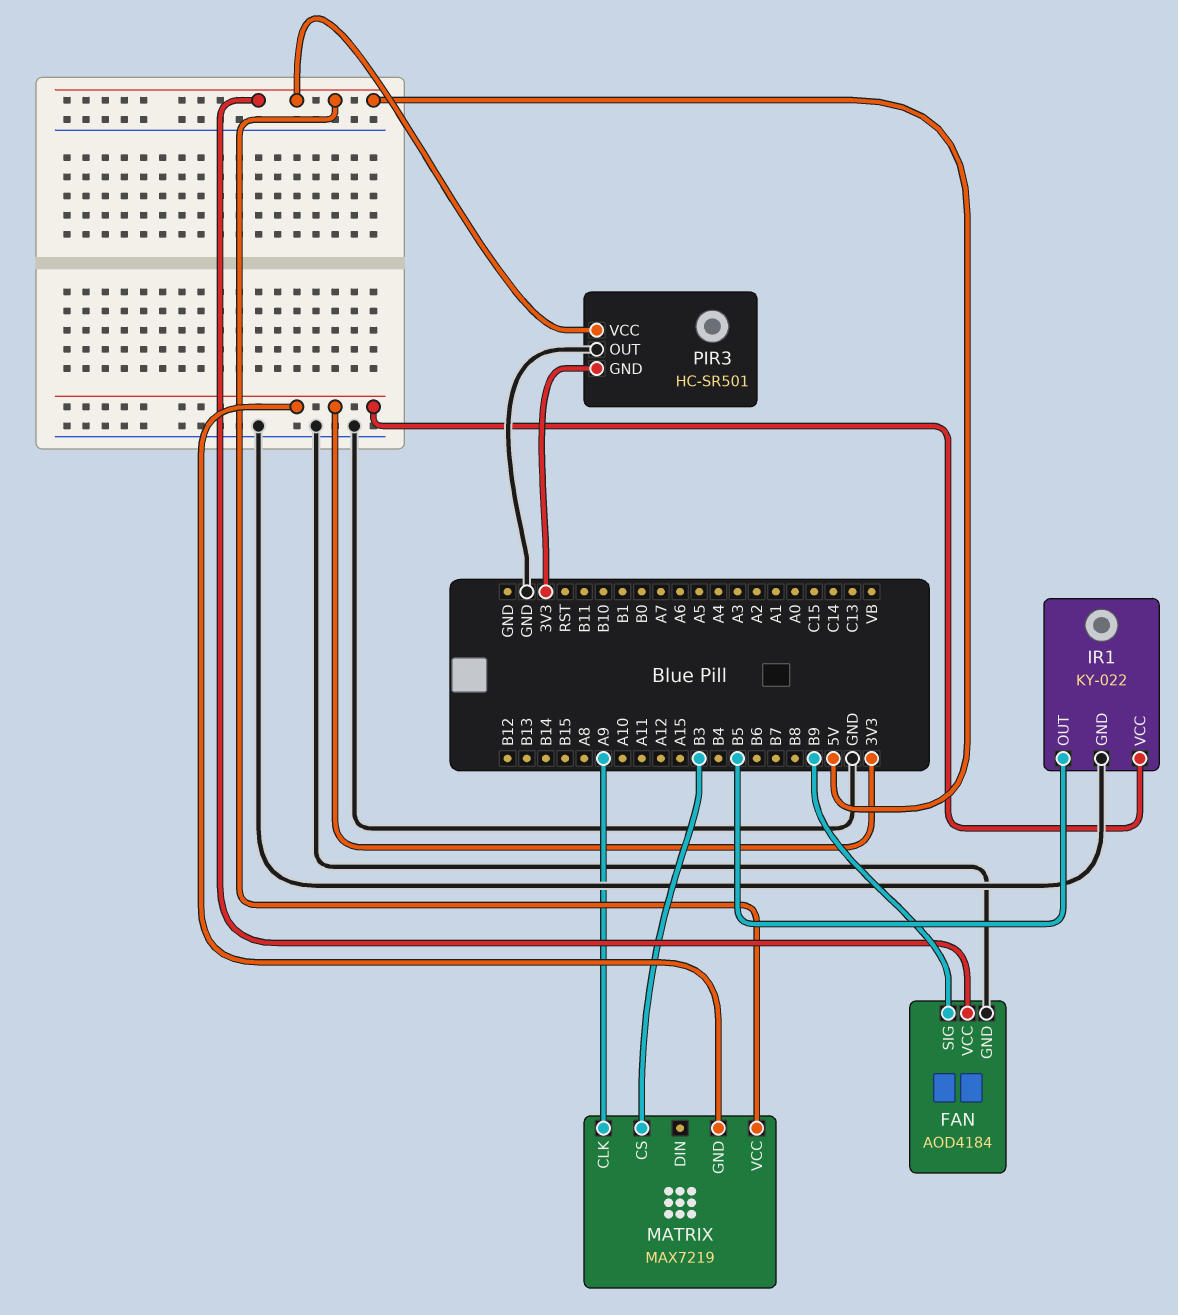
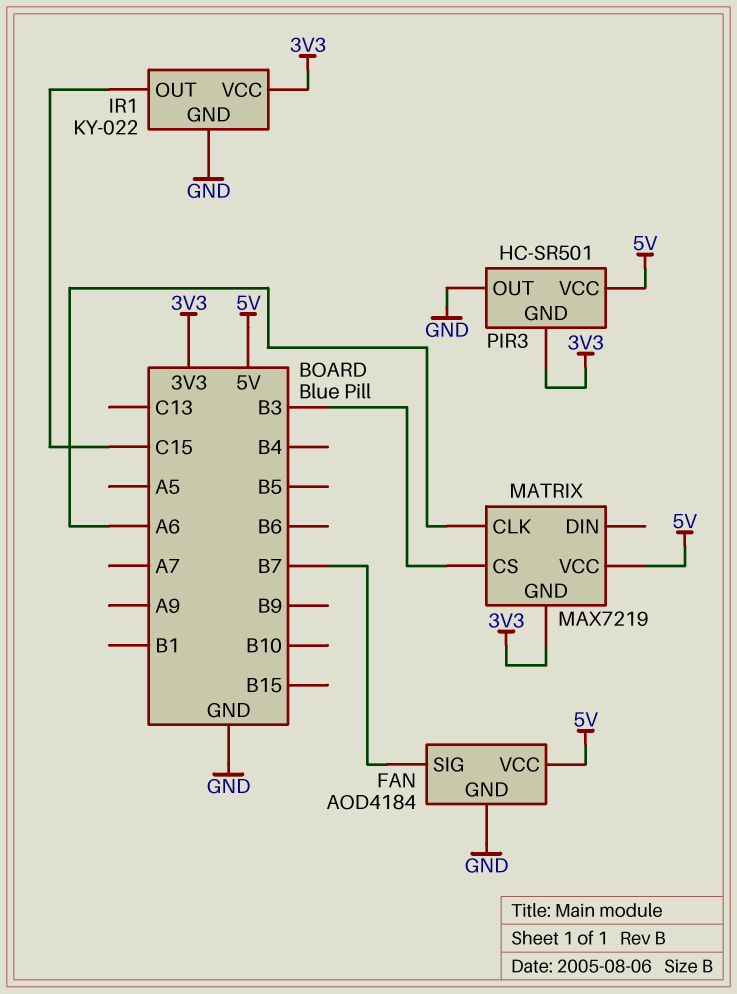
FAN pin SIG: B9 -> B7
IR1 pin OUT: B5 -> C15
MATRIX pin CLK: A9 -> A6

